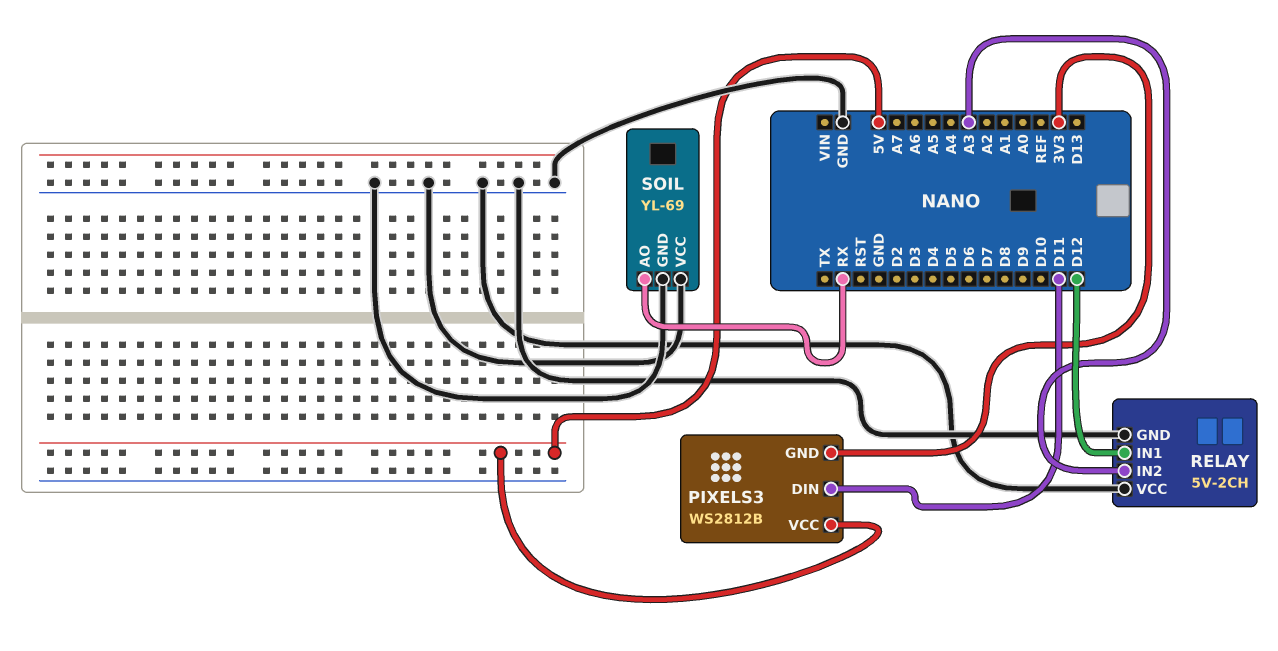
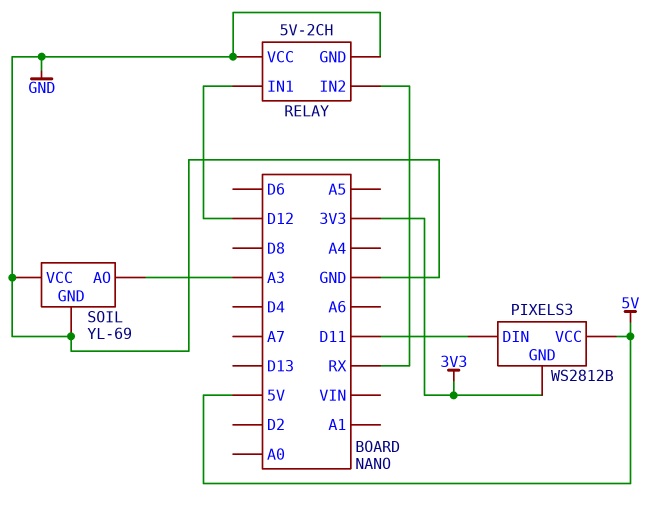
RELAY pin IN2: A3 -> RX
SOIL pin AO: RX -> A3

